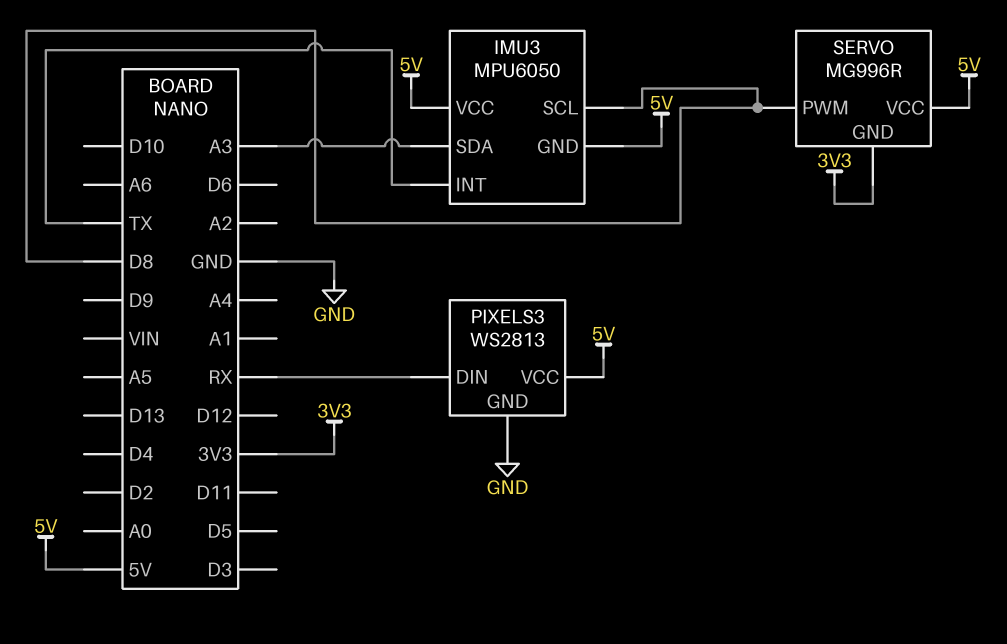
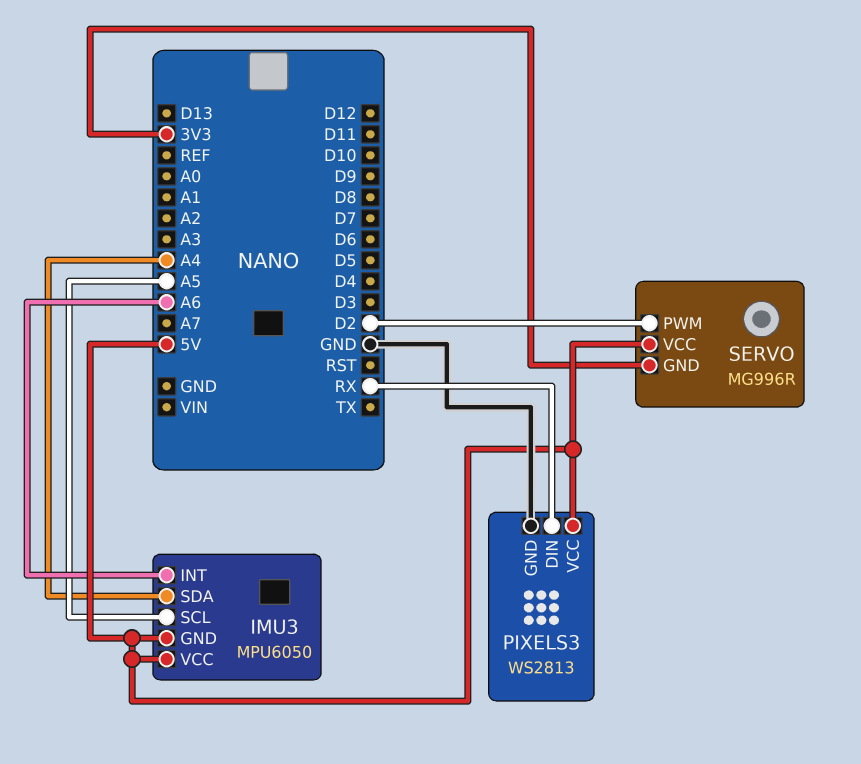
IMU3 pin INT: TX -> A6
IMU3 pin SCL: D8 -> A5
IMU3 pin SDA: A3 -> A4
SERVO pin PWM: D8 -> D2

